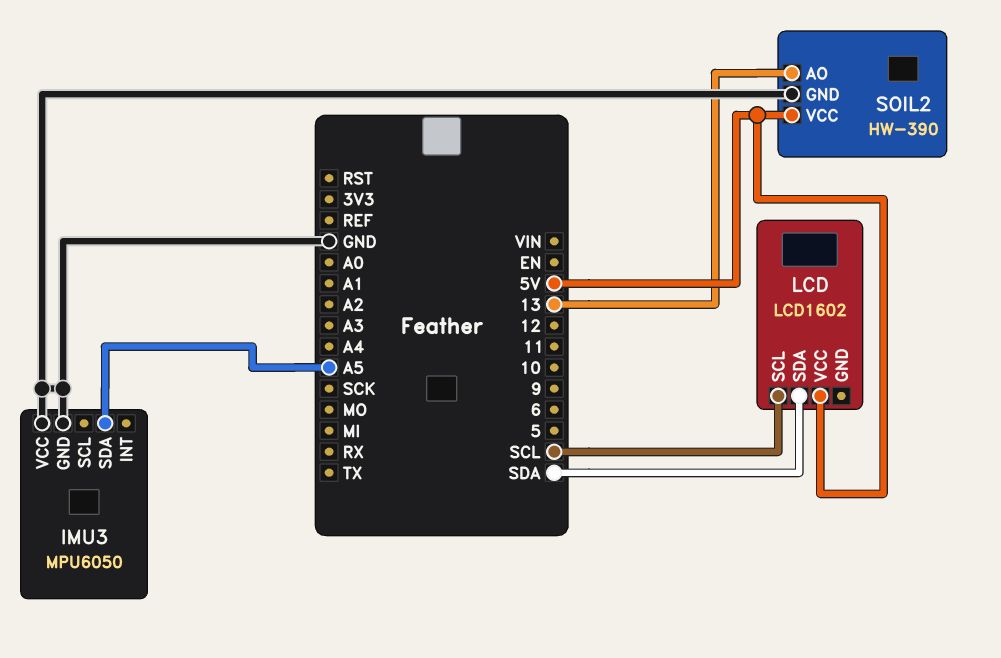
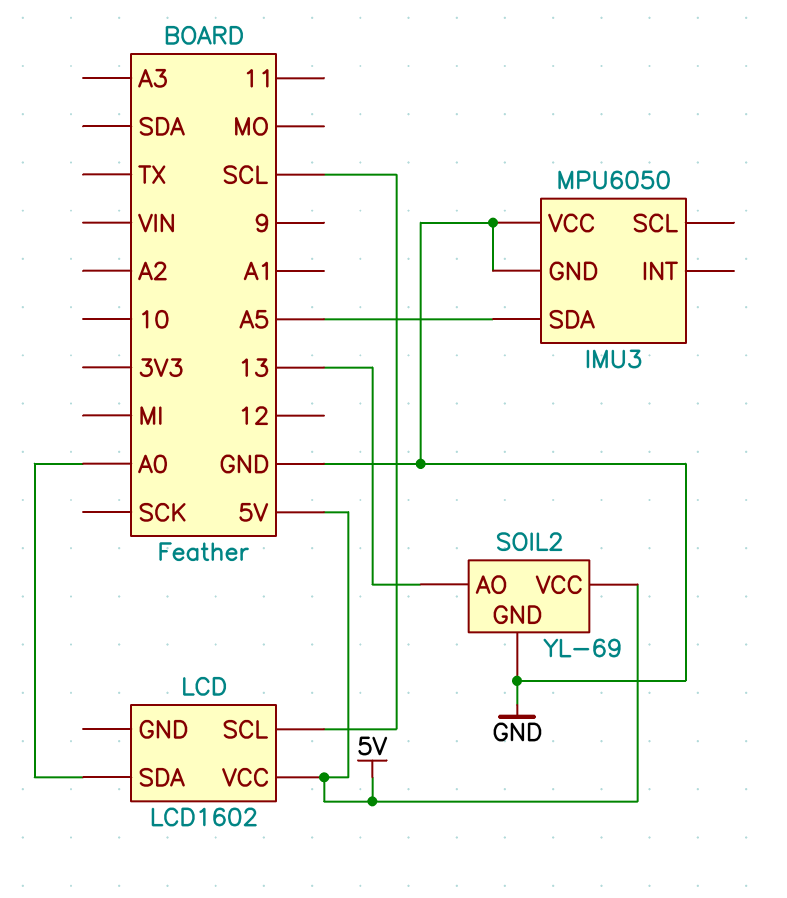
LCD pin SDA: SDA -> A0
SOIL2: HW-390 -> YL-69

